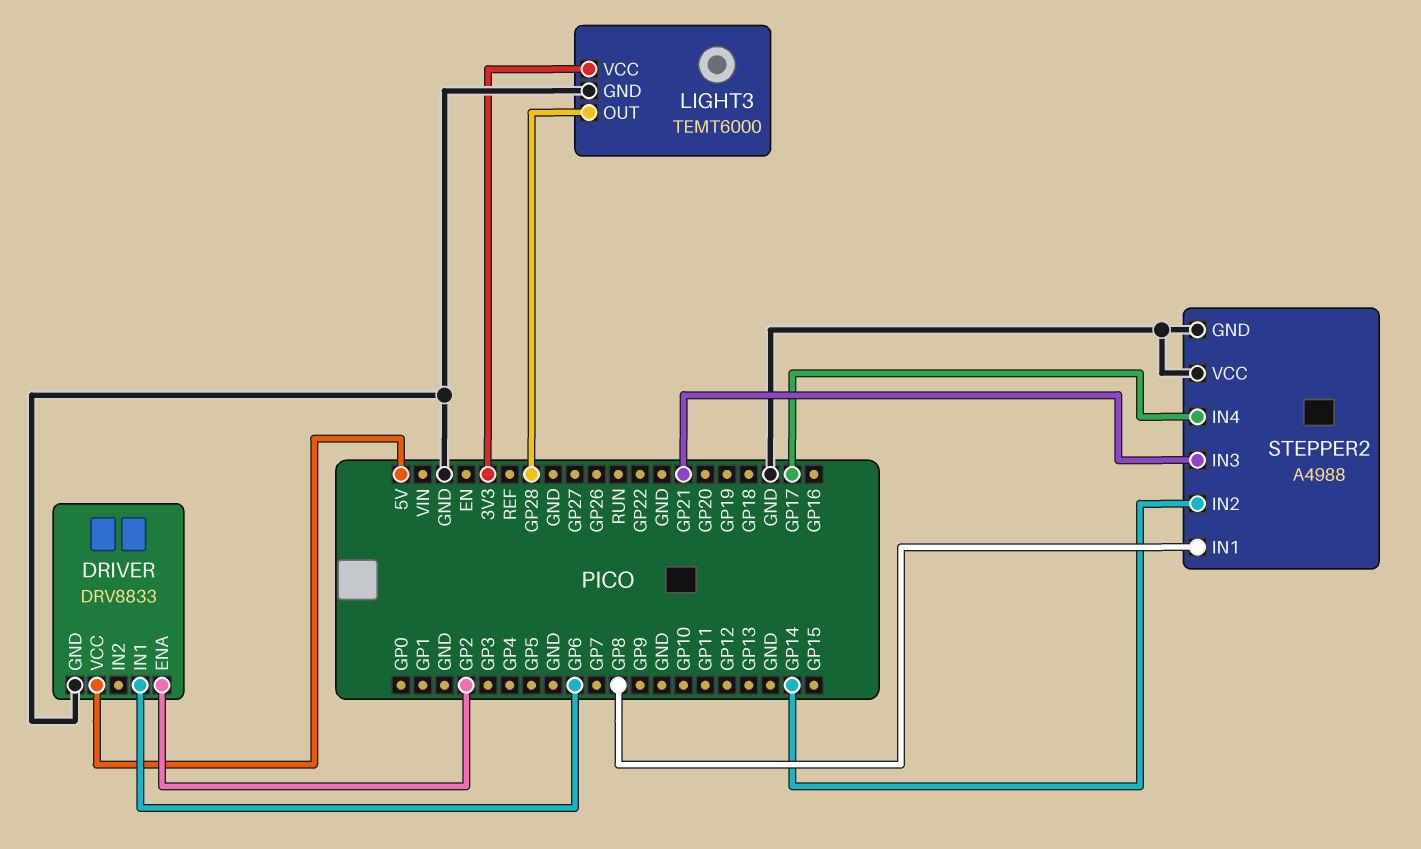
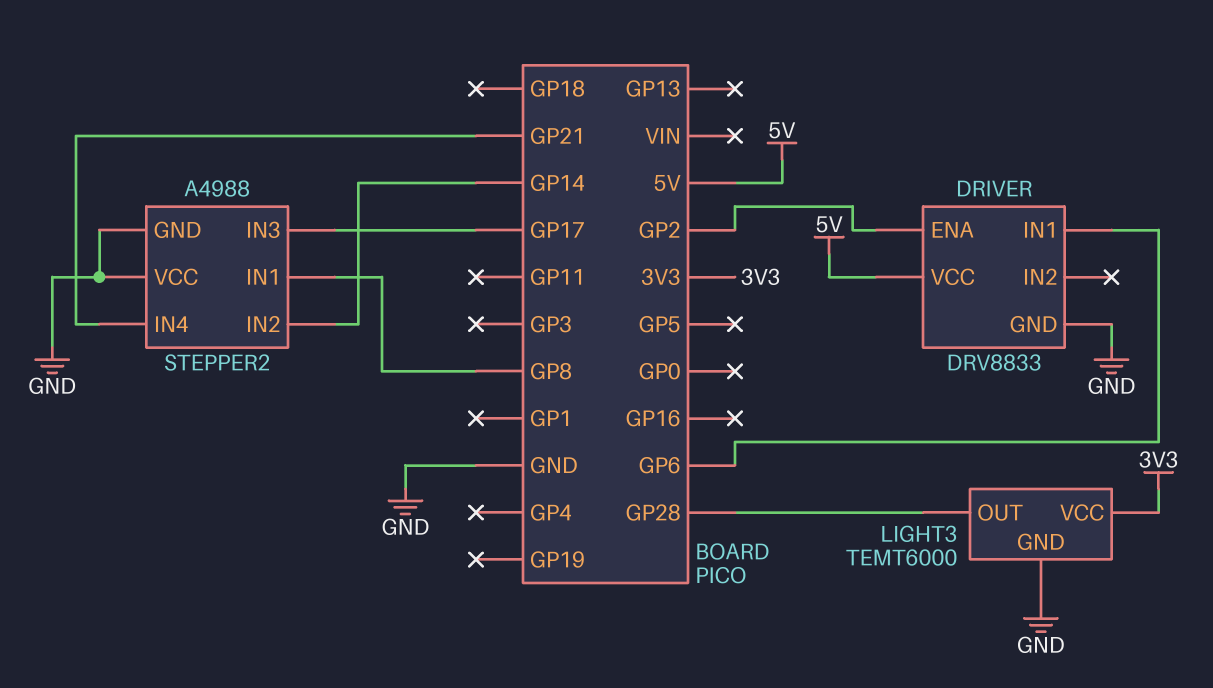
STEPPER2 pin IN3: GP21 -> GP17
STEPPER2 pin IN4: GP17 -> GP21

